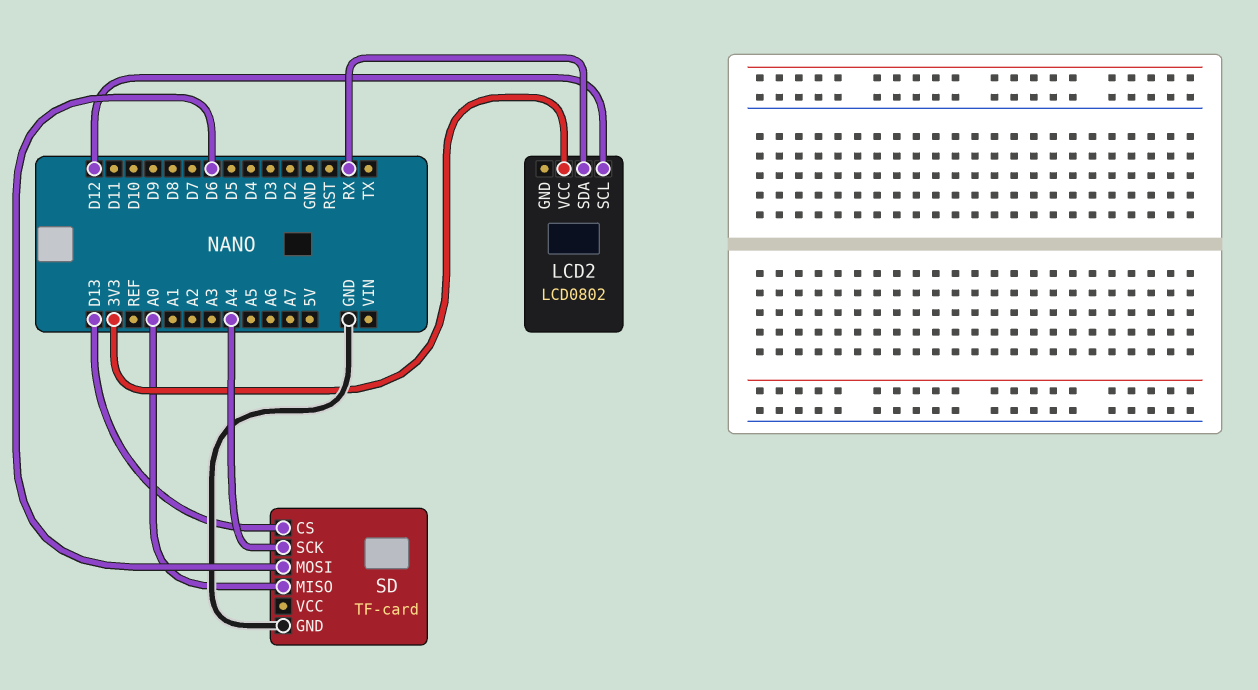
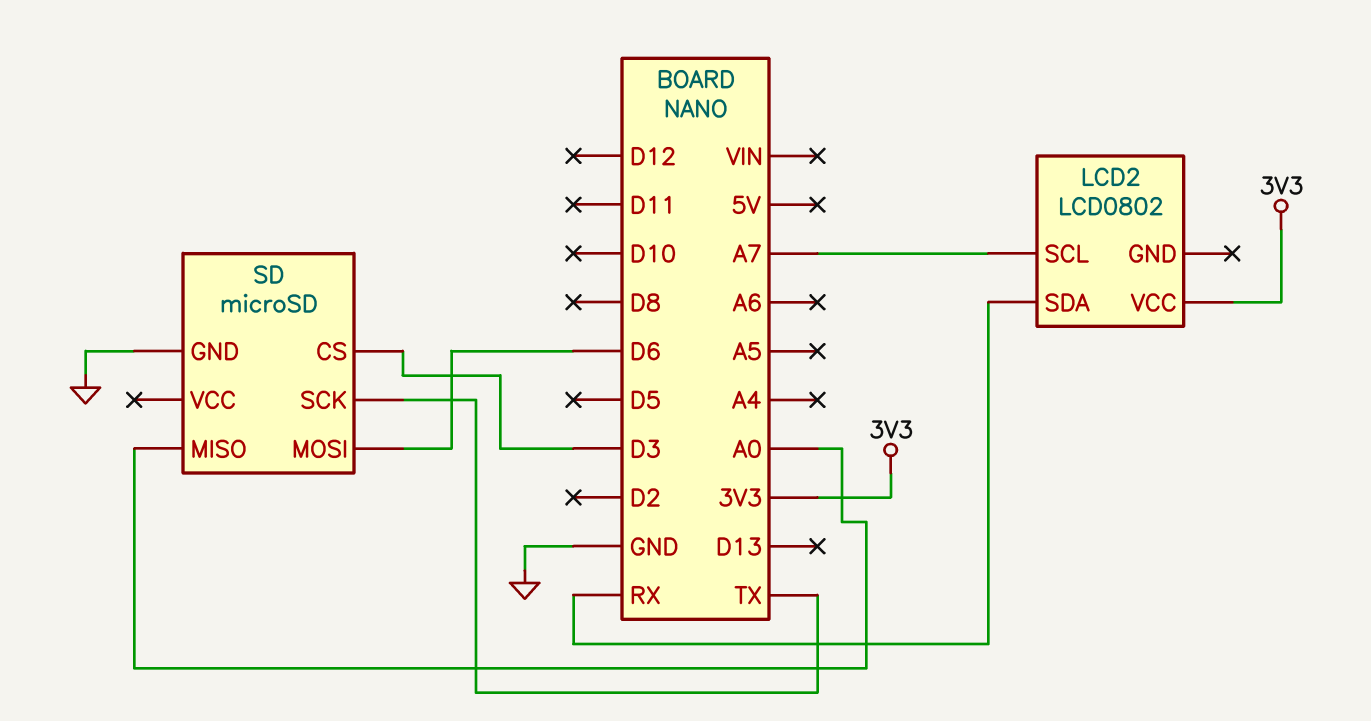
LCD2 pin SCL: D12 -> A7
SD: TF-card -> microSD
SD pin CS: D13 -> D3
SD pin SCK: A4 -> TX

